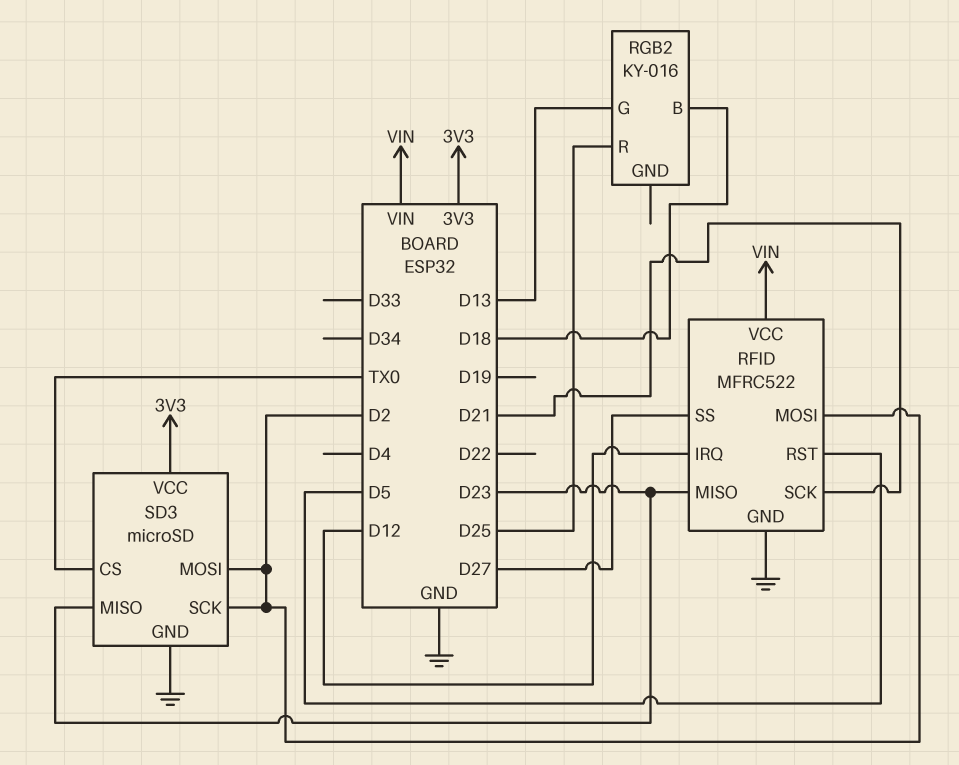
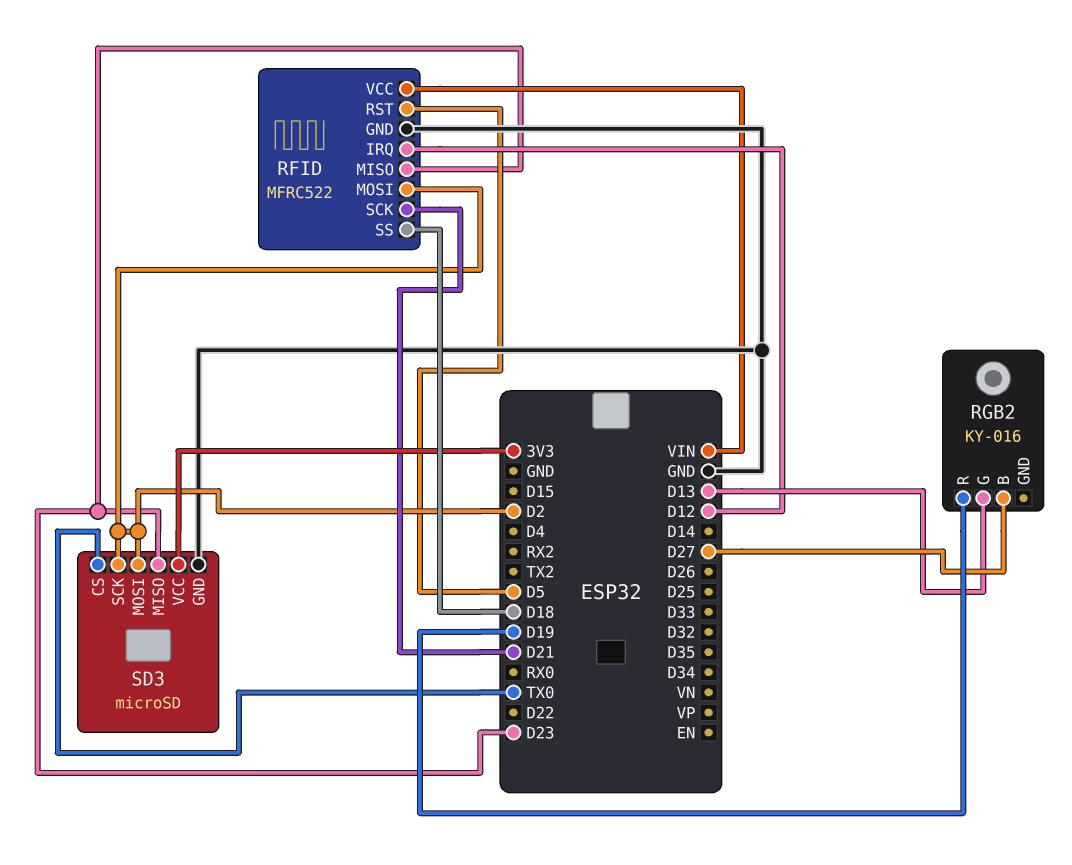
RFID pin SS: D27 -> D18
RGB2 pin B: D18 -> D27
RGB2 pin R: D25 -> D19

